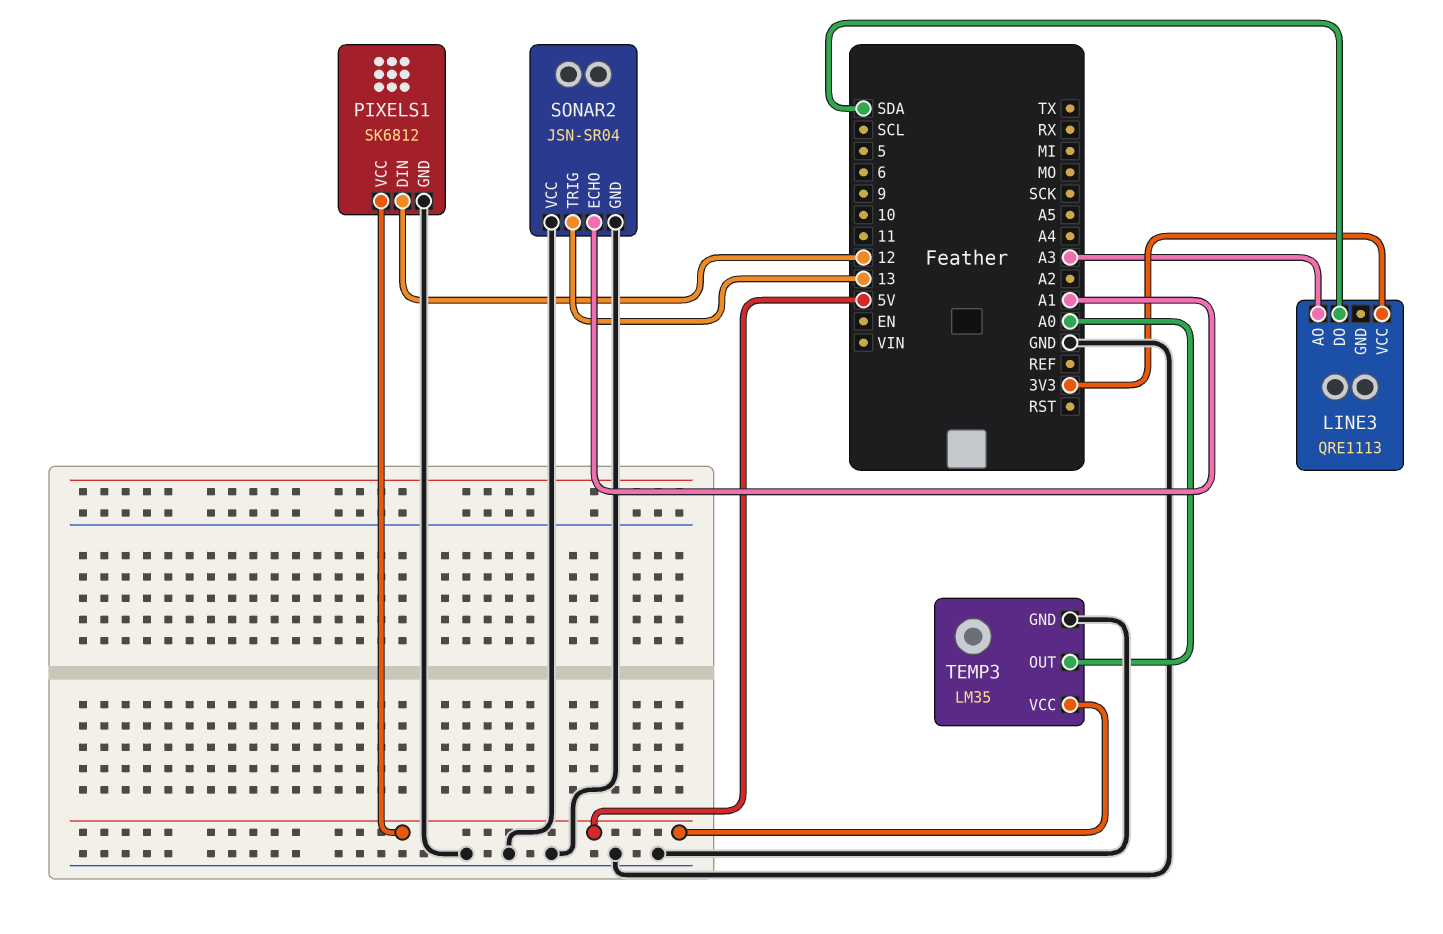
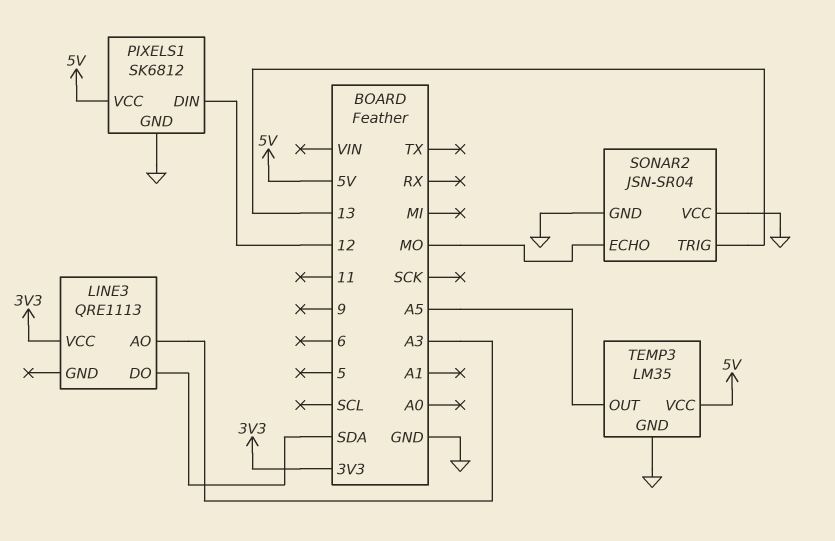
SONAR2 pin ECHO: A1 -> MO
TEMP3 pin OUT: A0 -> A5

